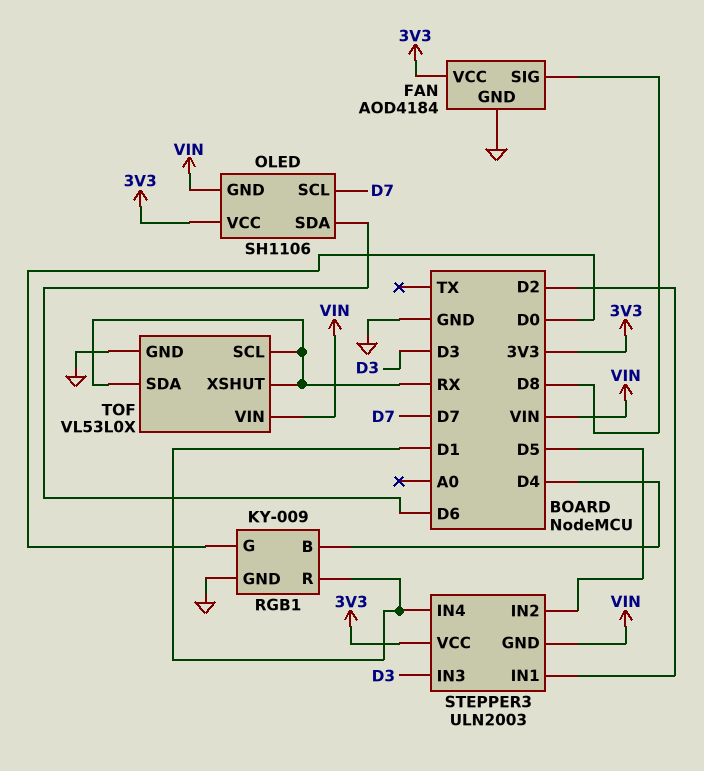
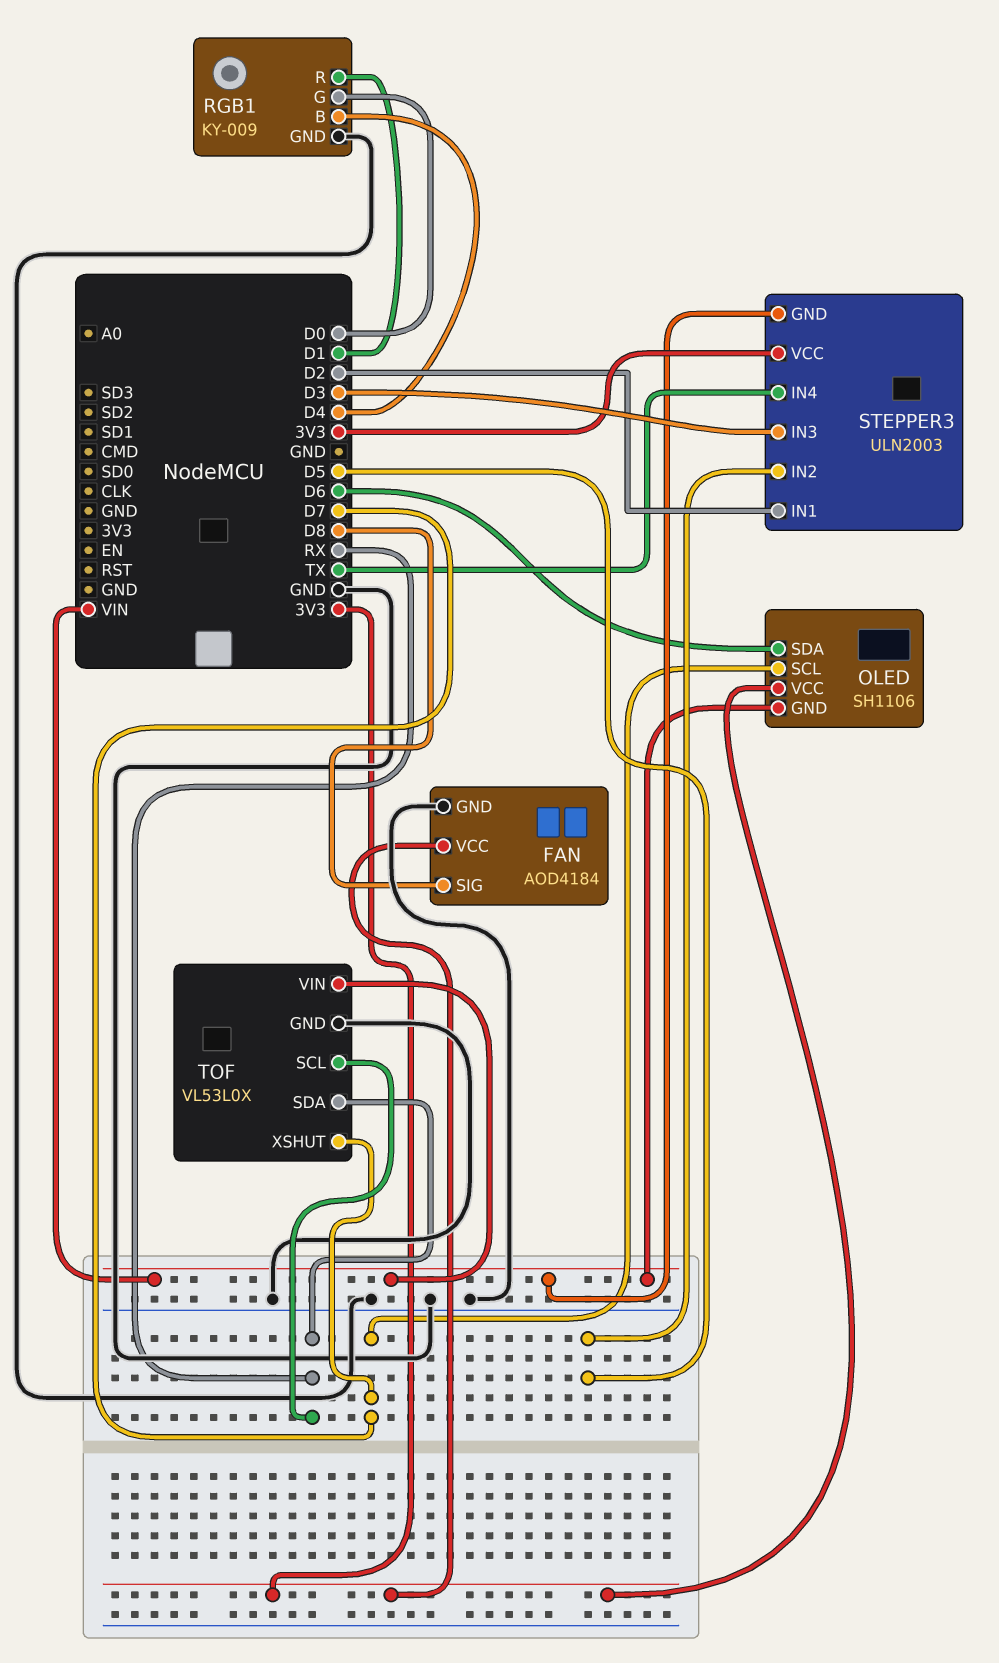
STEPPER3 pin IN4: D1 -> TX
TOF pin XSHUT: RX -> D7

